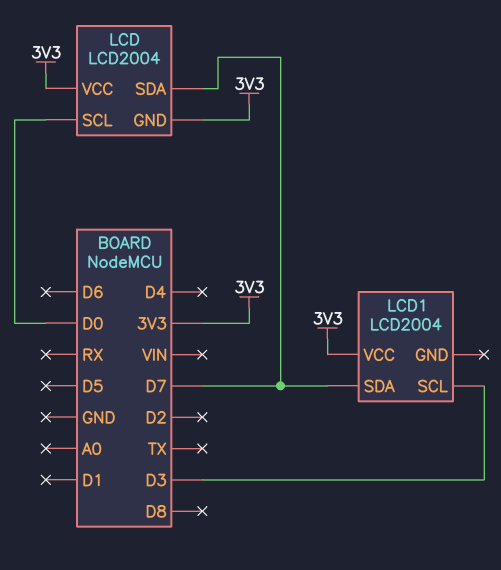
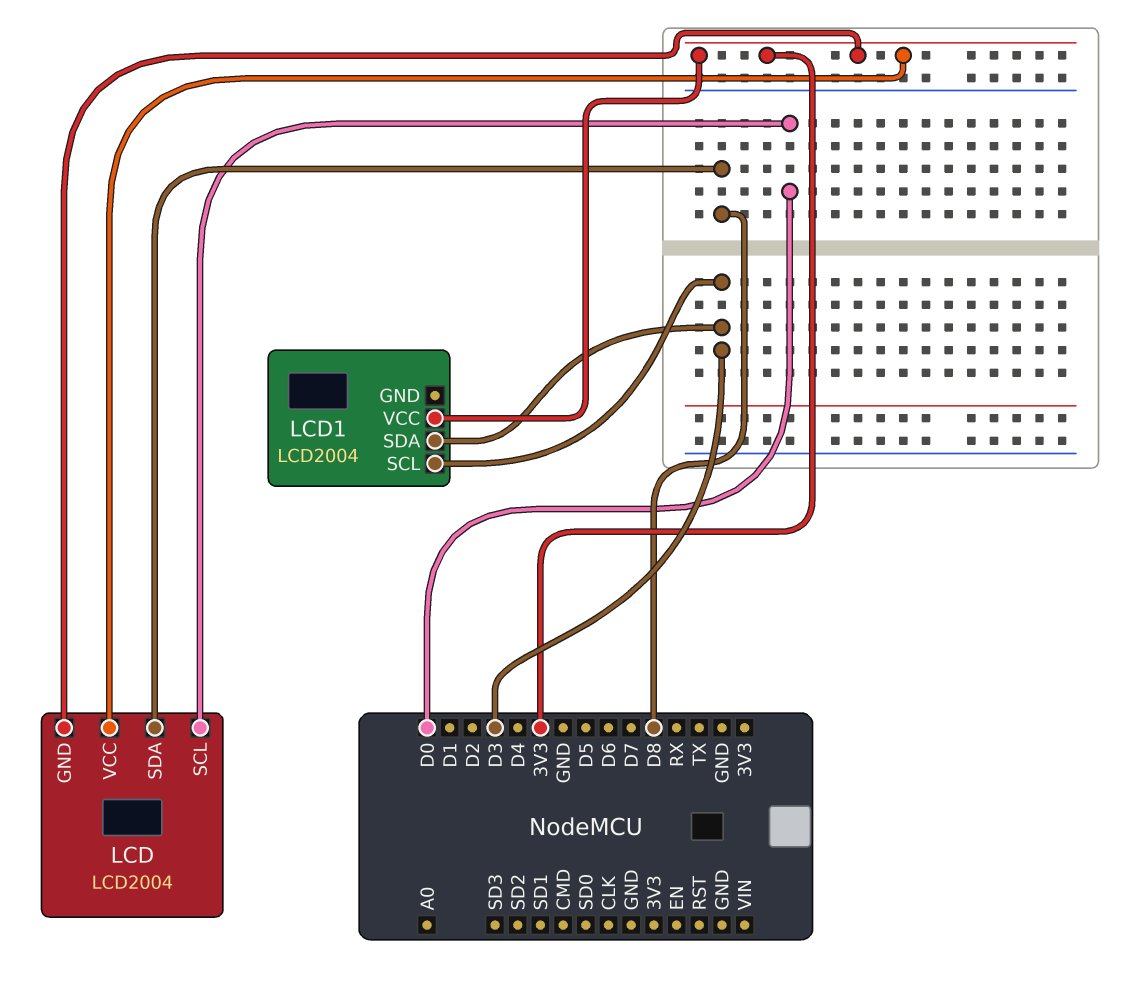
LCD pin SDA: D7 -> D8
LCD1 pin SDA: D7 -> D3

